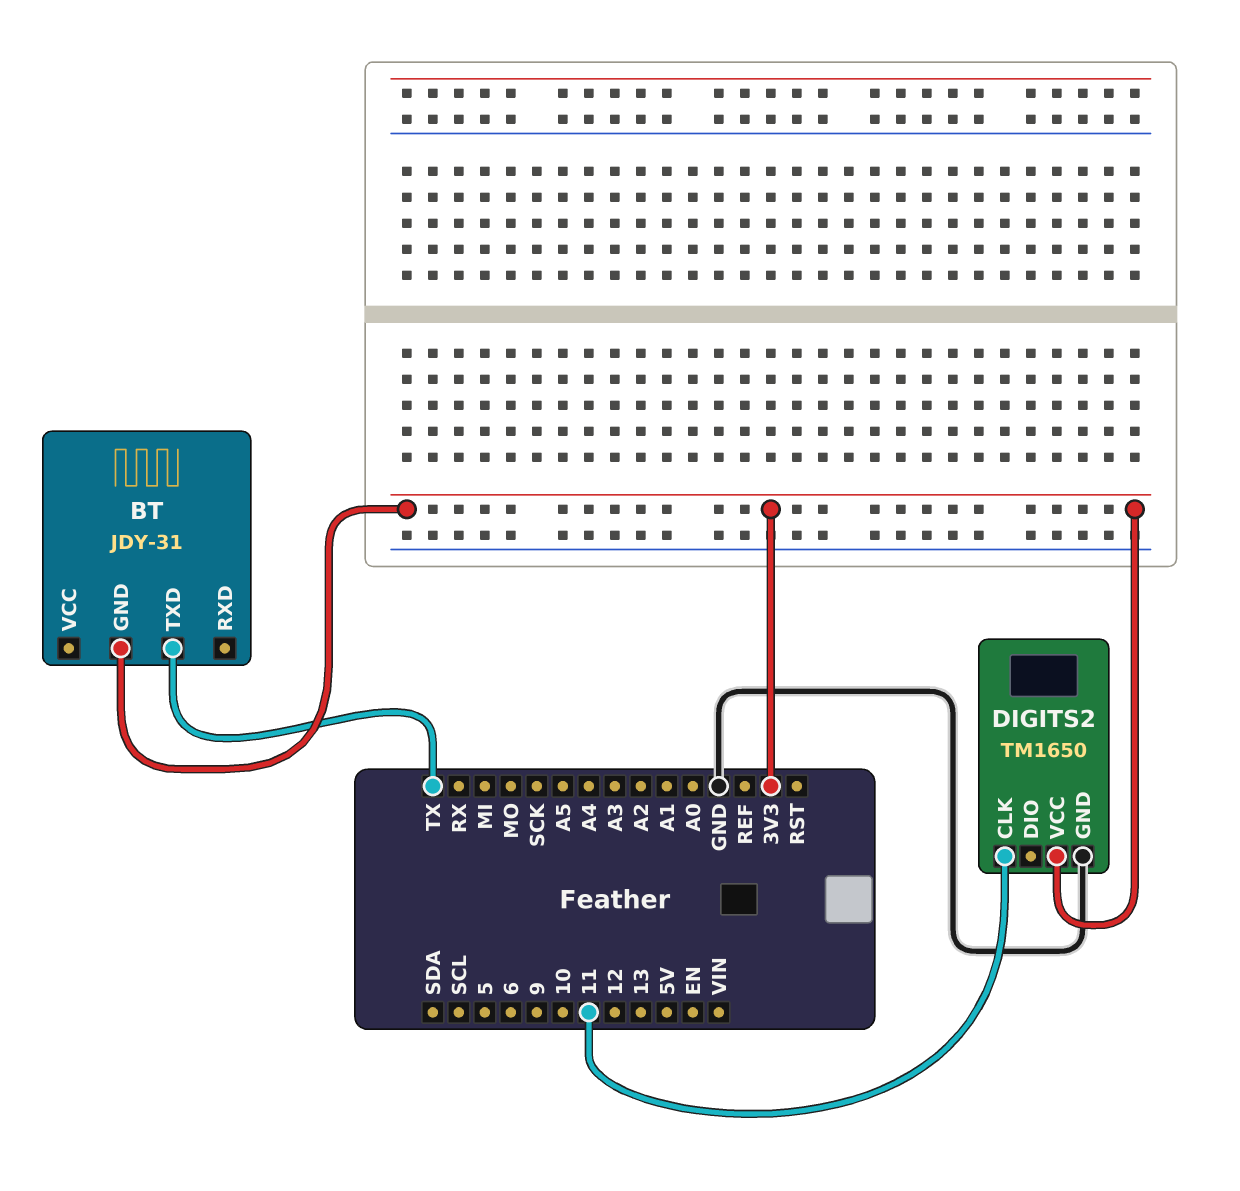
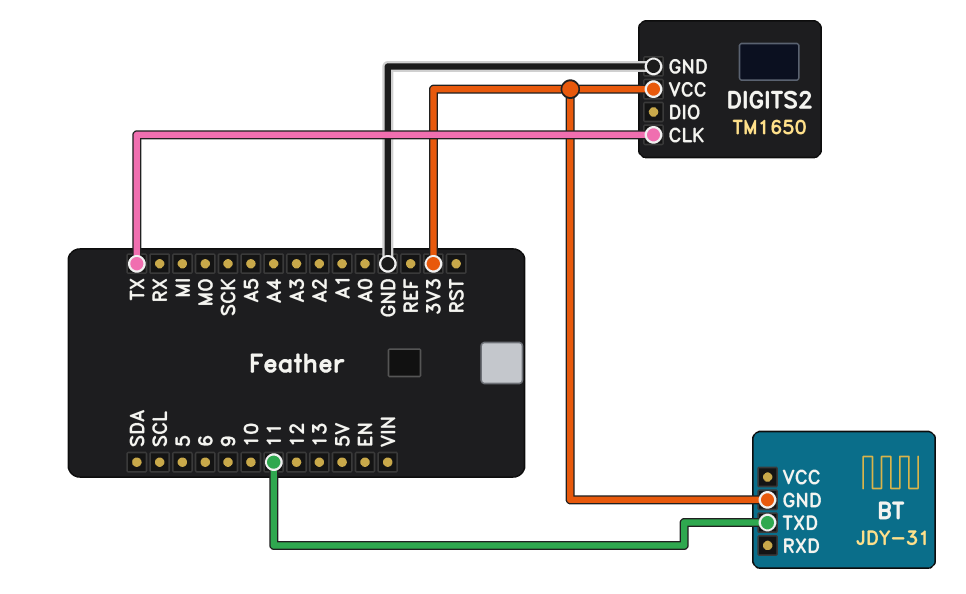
BT pin TXD: TX -> 11
DIGITS2 pin CLK: 11 -> TX

